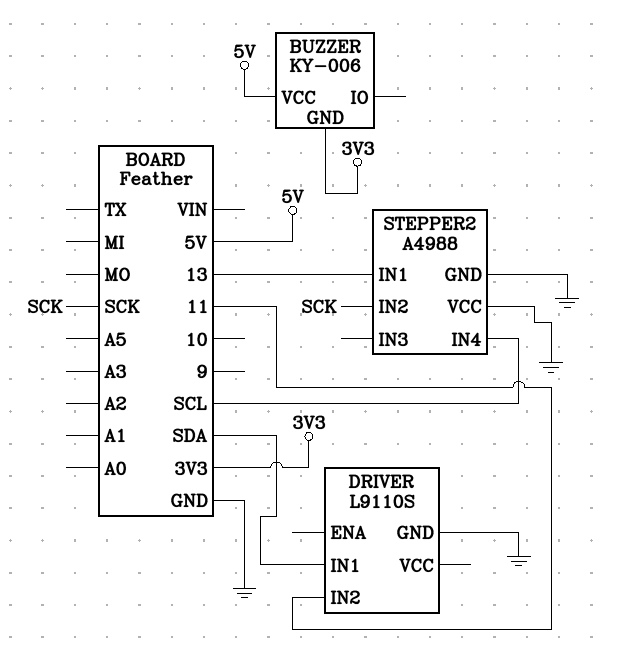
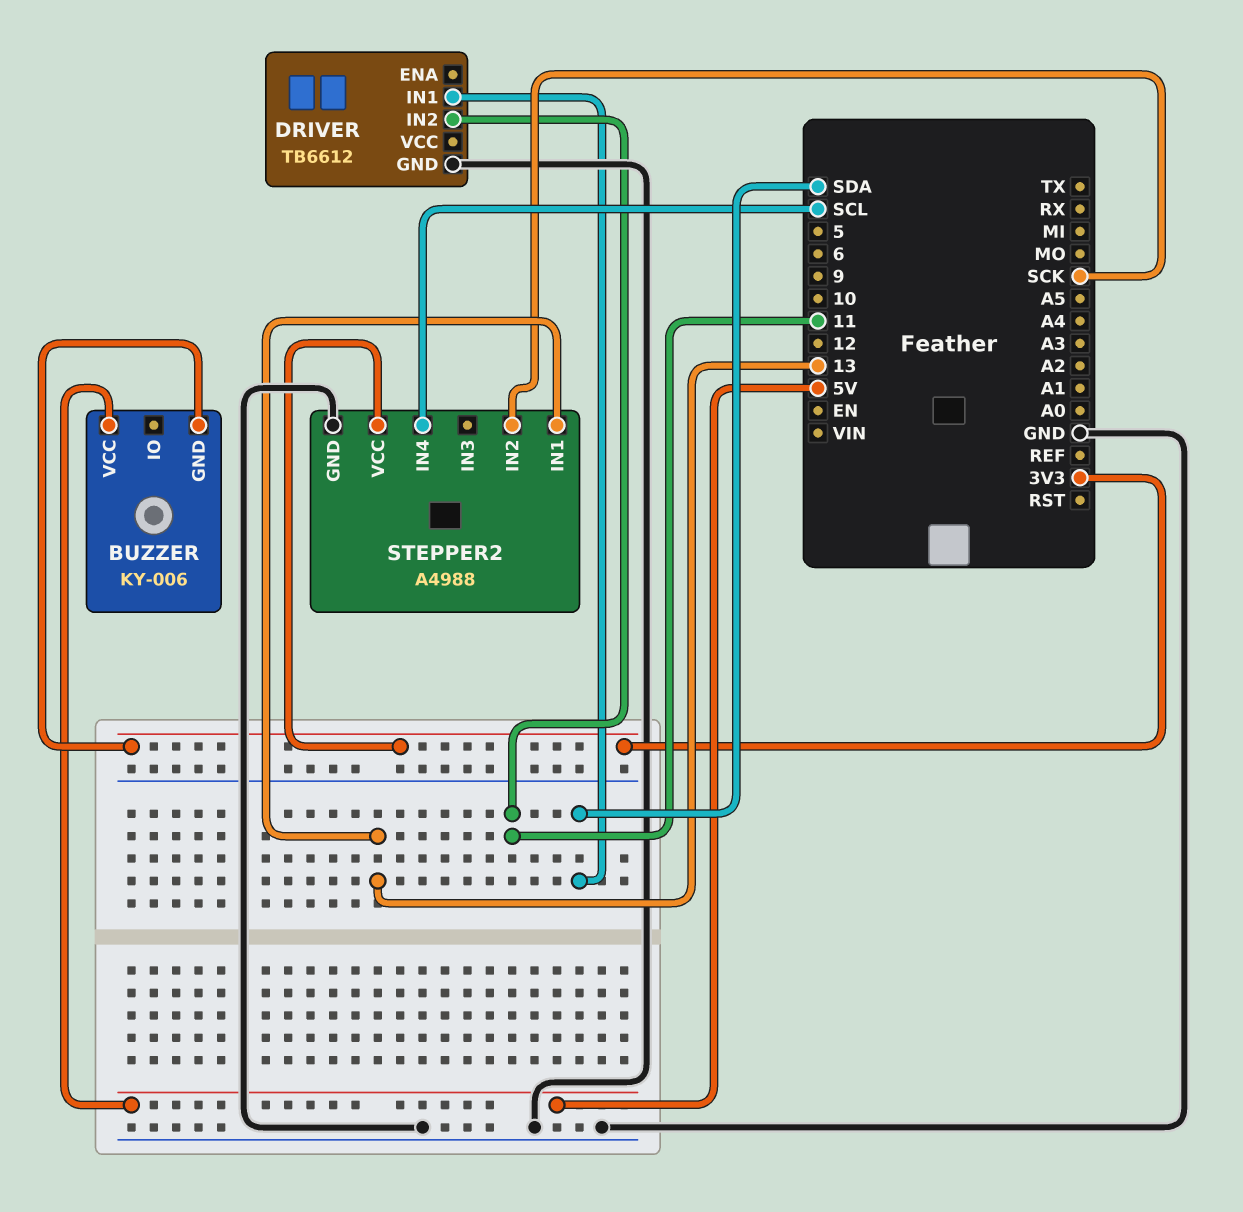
DRIVER: L9110S -> TB6612
STEPPER2 pin VCC: GND -> 3V3

